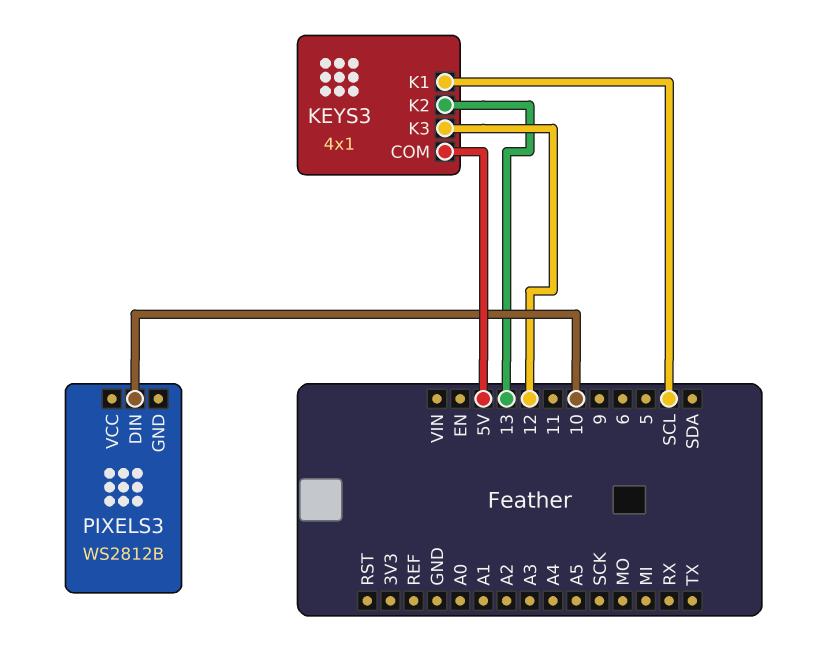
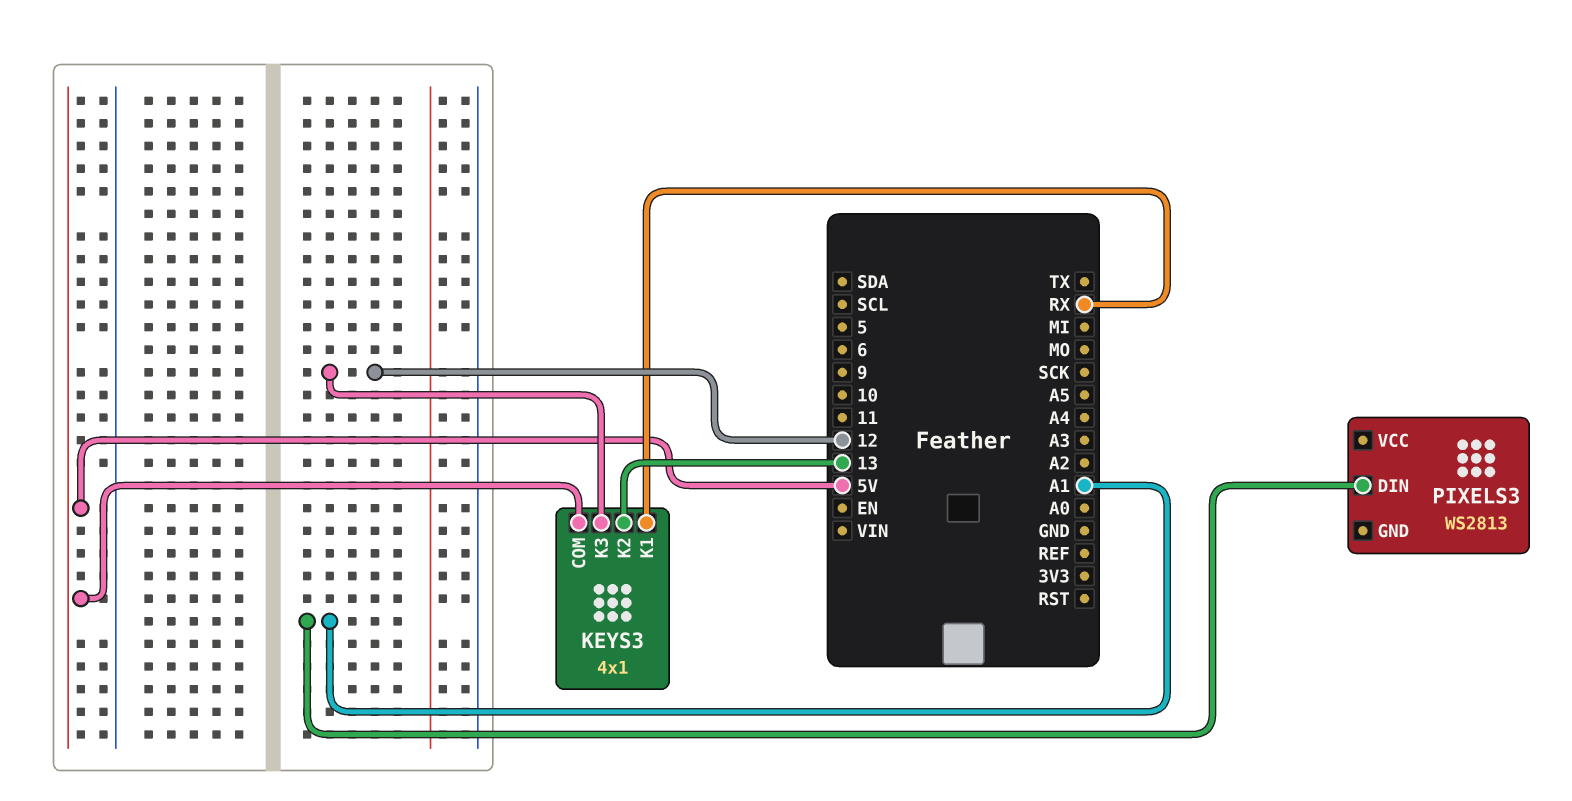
KEYS3 pin K1: SCL -> RX
PIXELS3: WS2812B -> WS2813
PIXELS3 pin DIN: 10 -> A1

